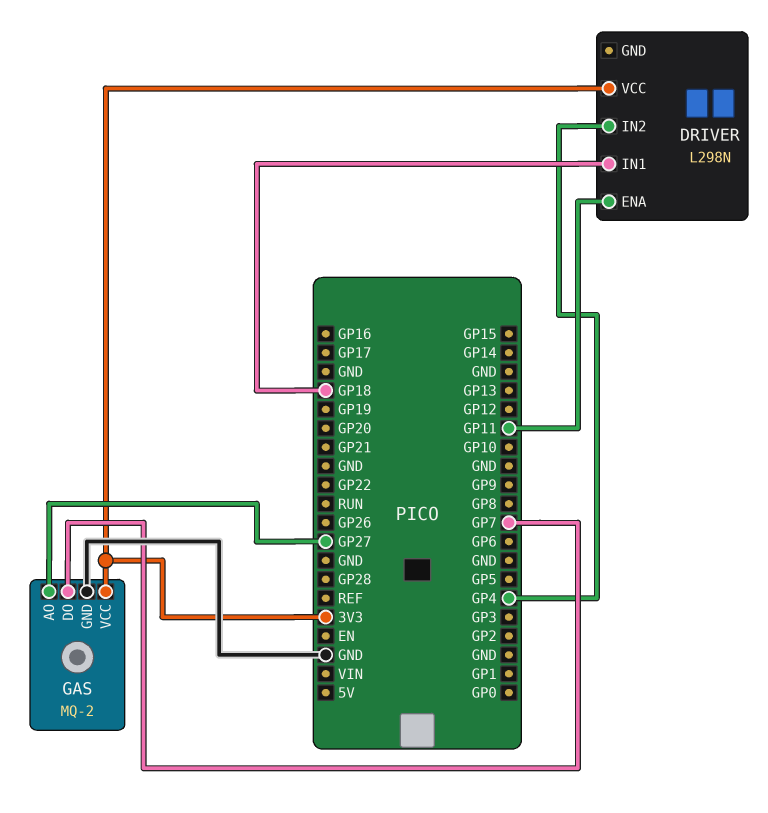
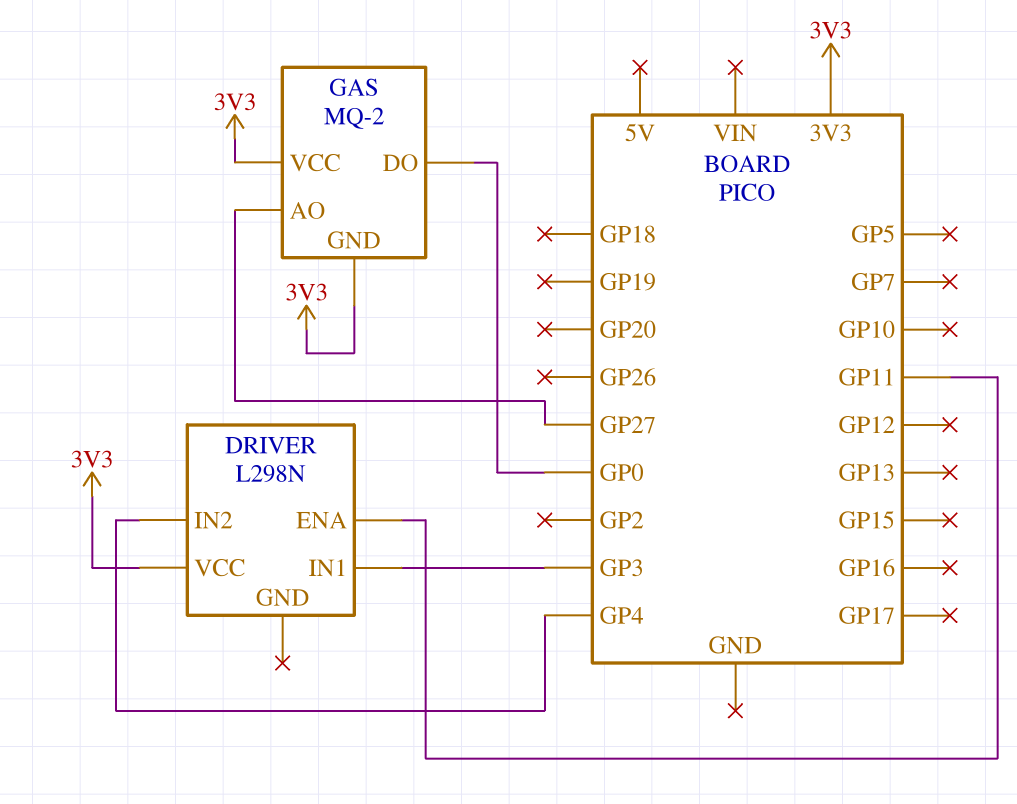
DRIVER pin IN1: GP18 -> GP3
GAS pin DO: GP7 -> GP0
GAS pin GND: GND -> 3V3

